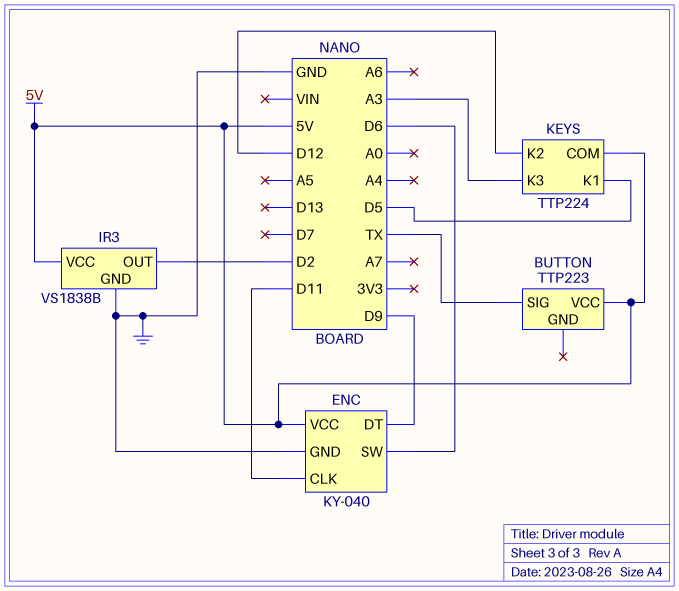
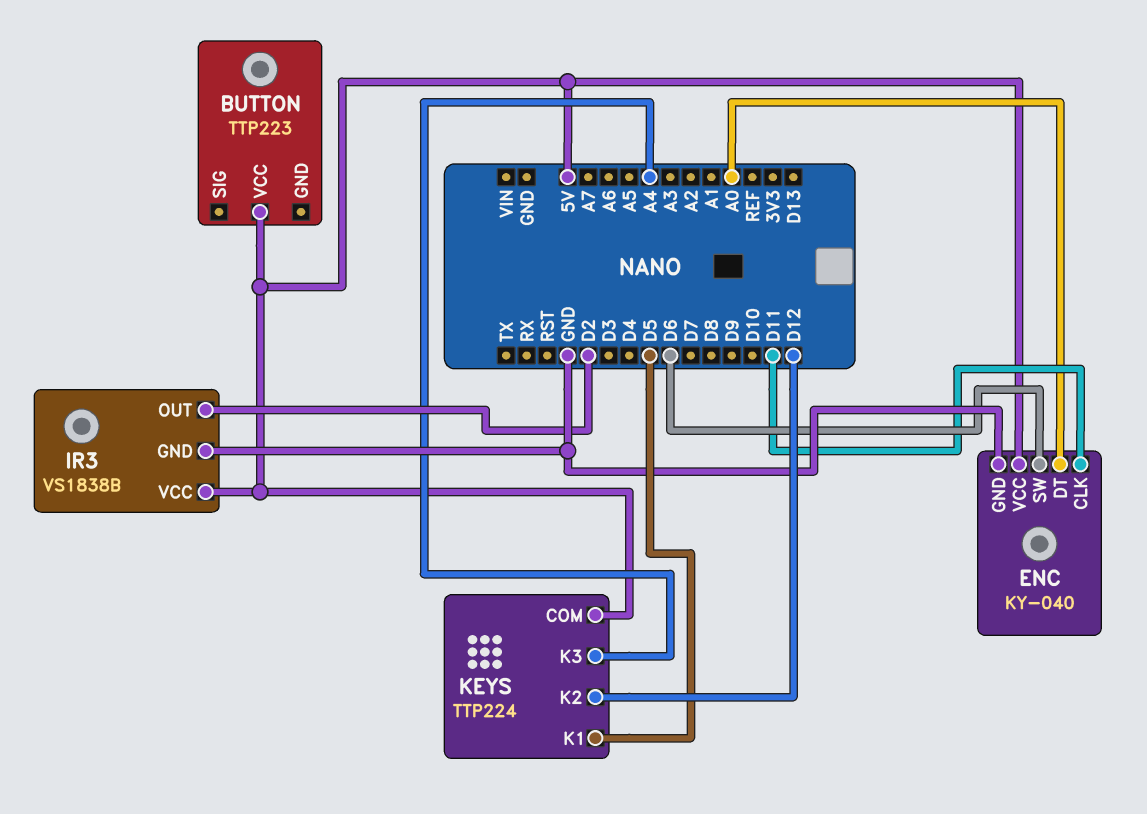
BUTTON pin SIG: TX -> none
ENC pin DT: D9 -> A0
KEYS pin K3: A3 -> A4

